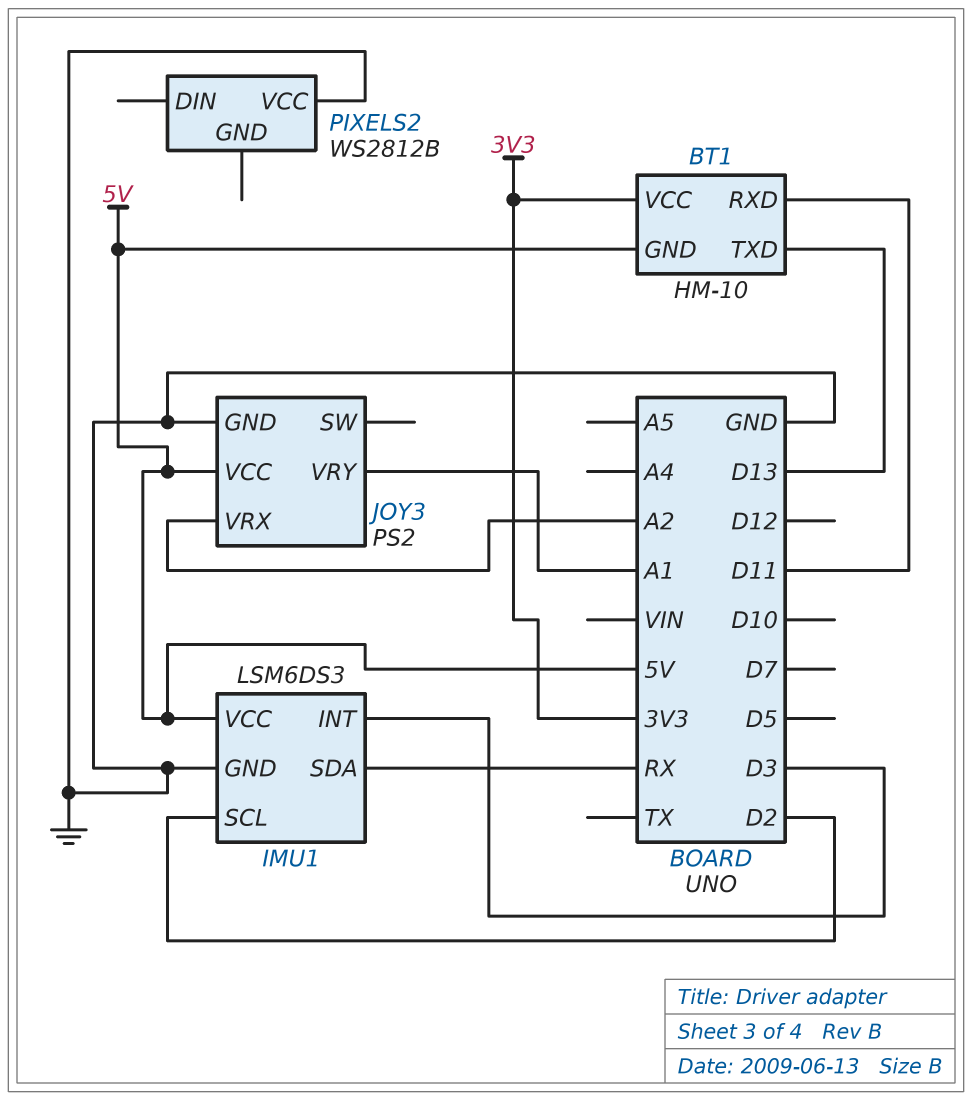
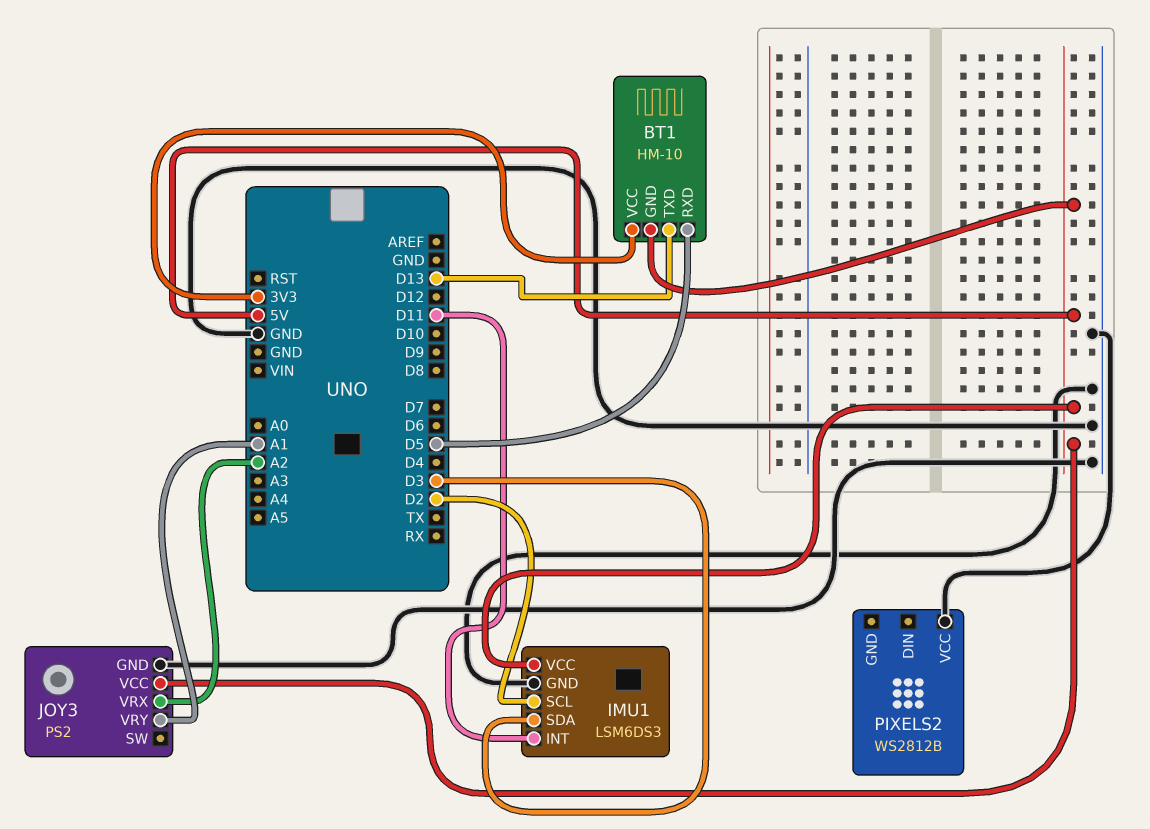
BT1 pin RXD: D11 -> D5
IMU1 pin INT: D3 -> D11
IMU1 pin SDA: RX -> D3

